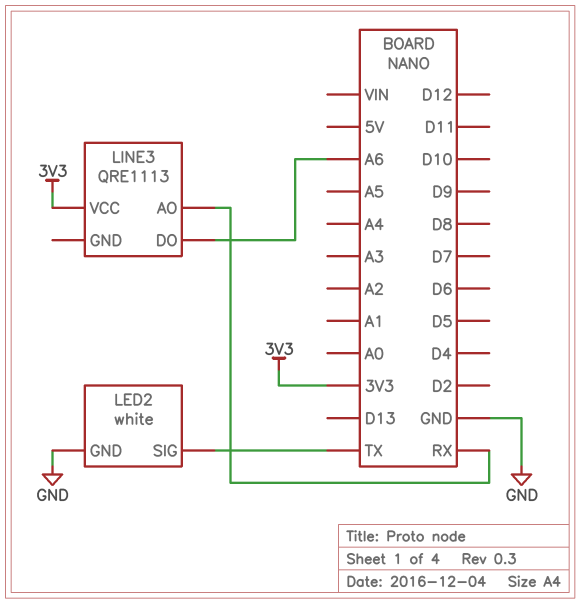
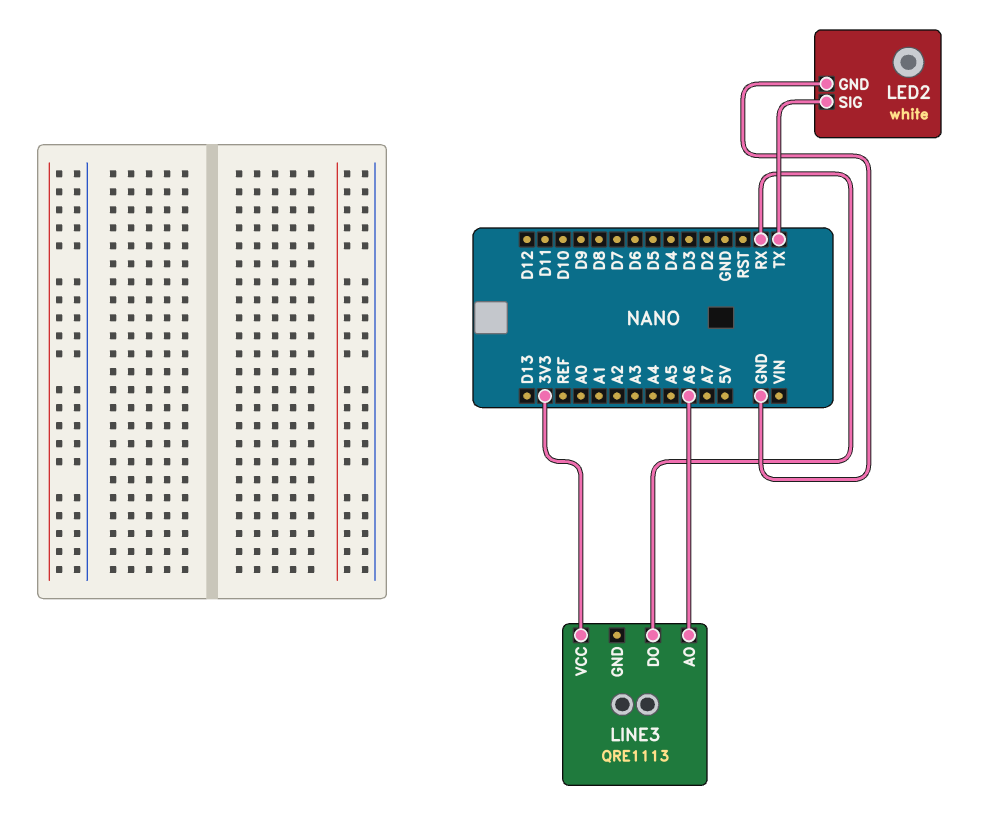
LINE3 pin AO: RX -> A6
LINE3 pin DO: A6 -> RX

